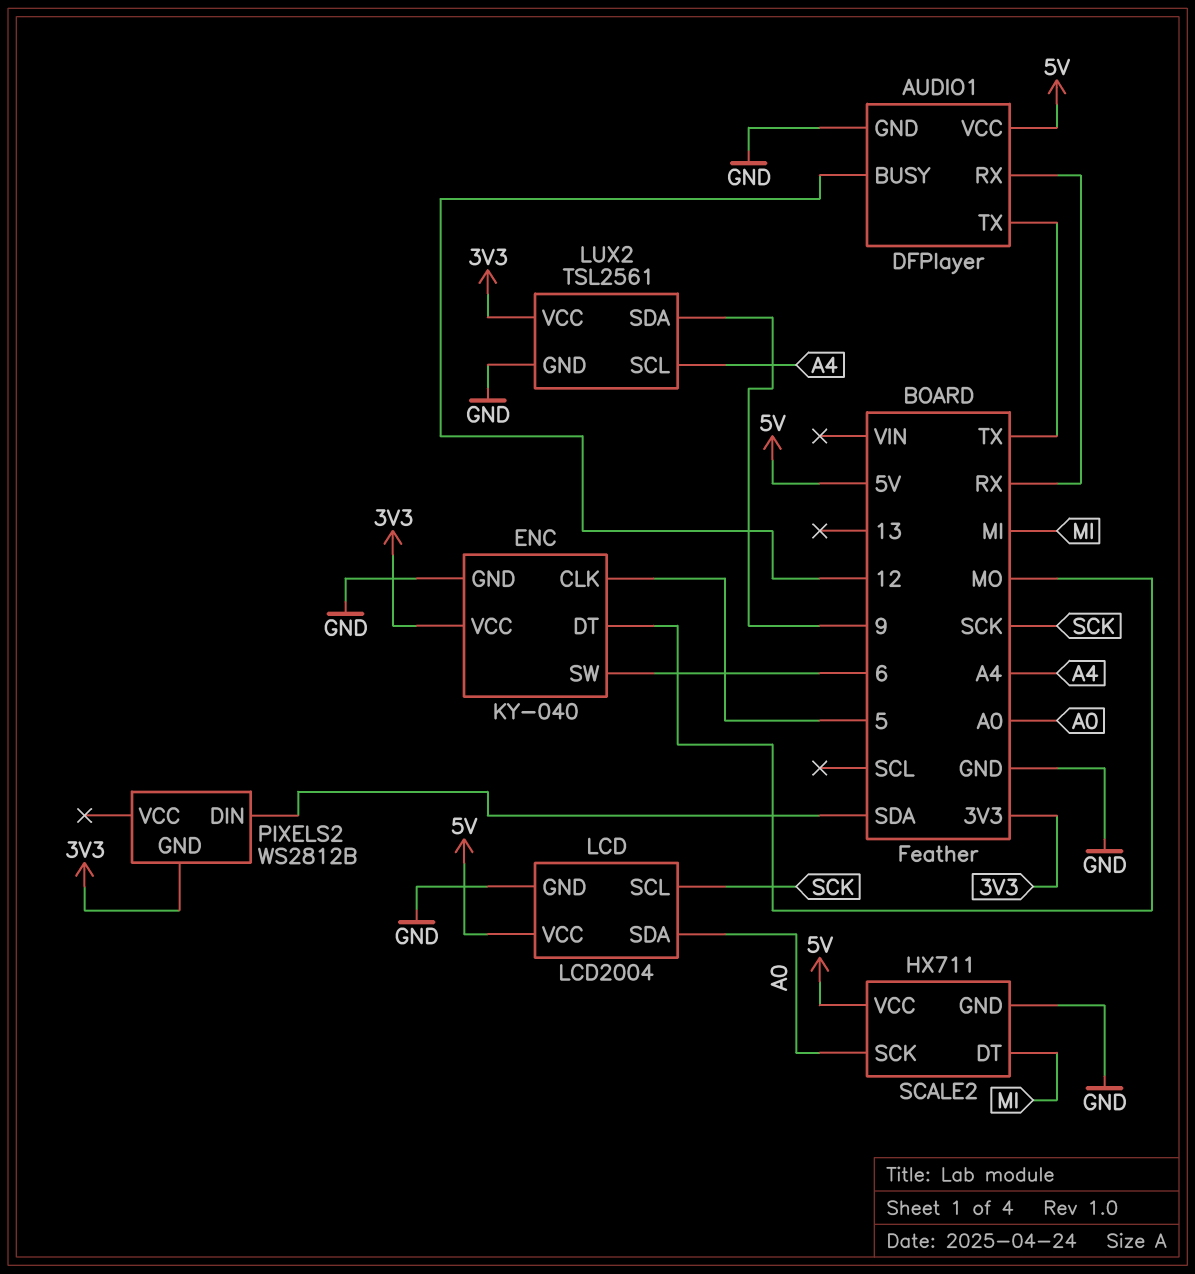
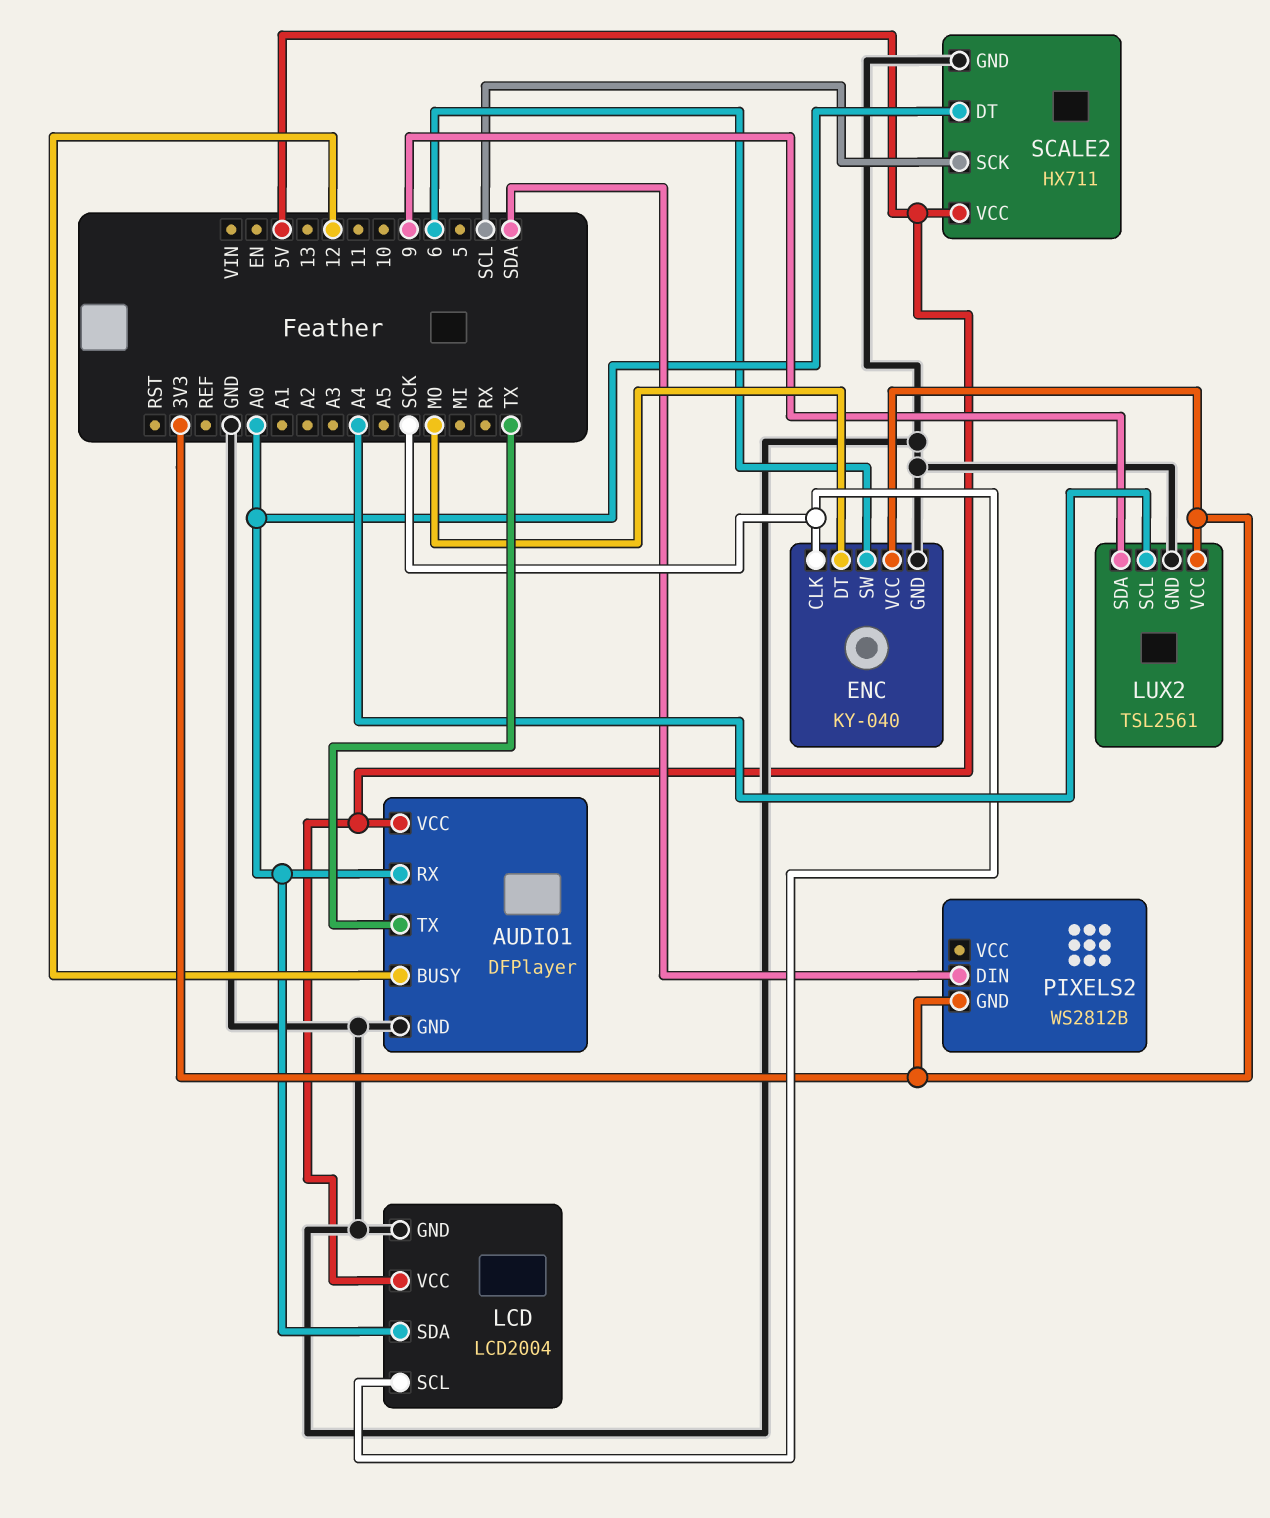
AUDIO1 pin RX: RX -> A0
ENC pin CLK: 5 -> SCK
SCALE2 pin DT: MI -> A0
SCALE2 pin SCK: A0 -> SCL

